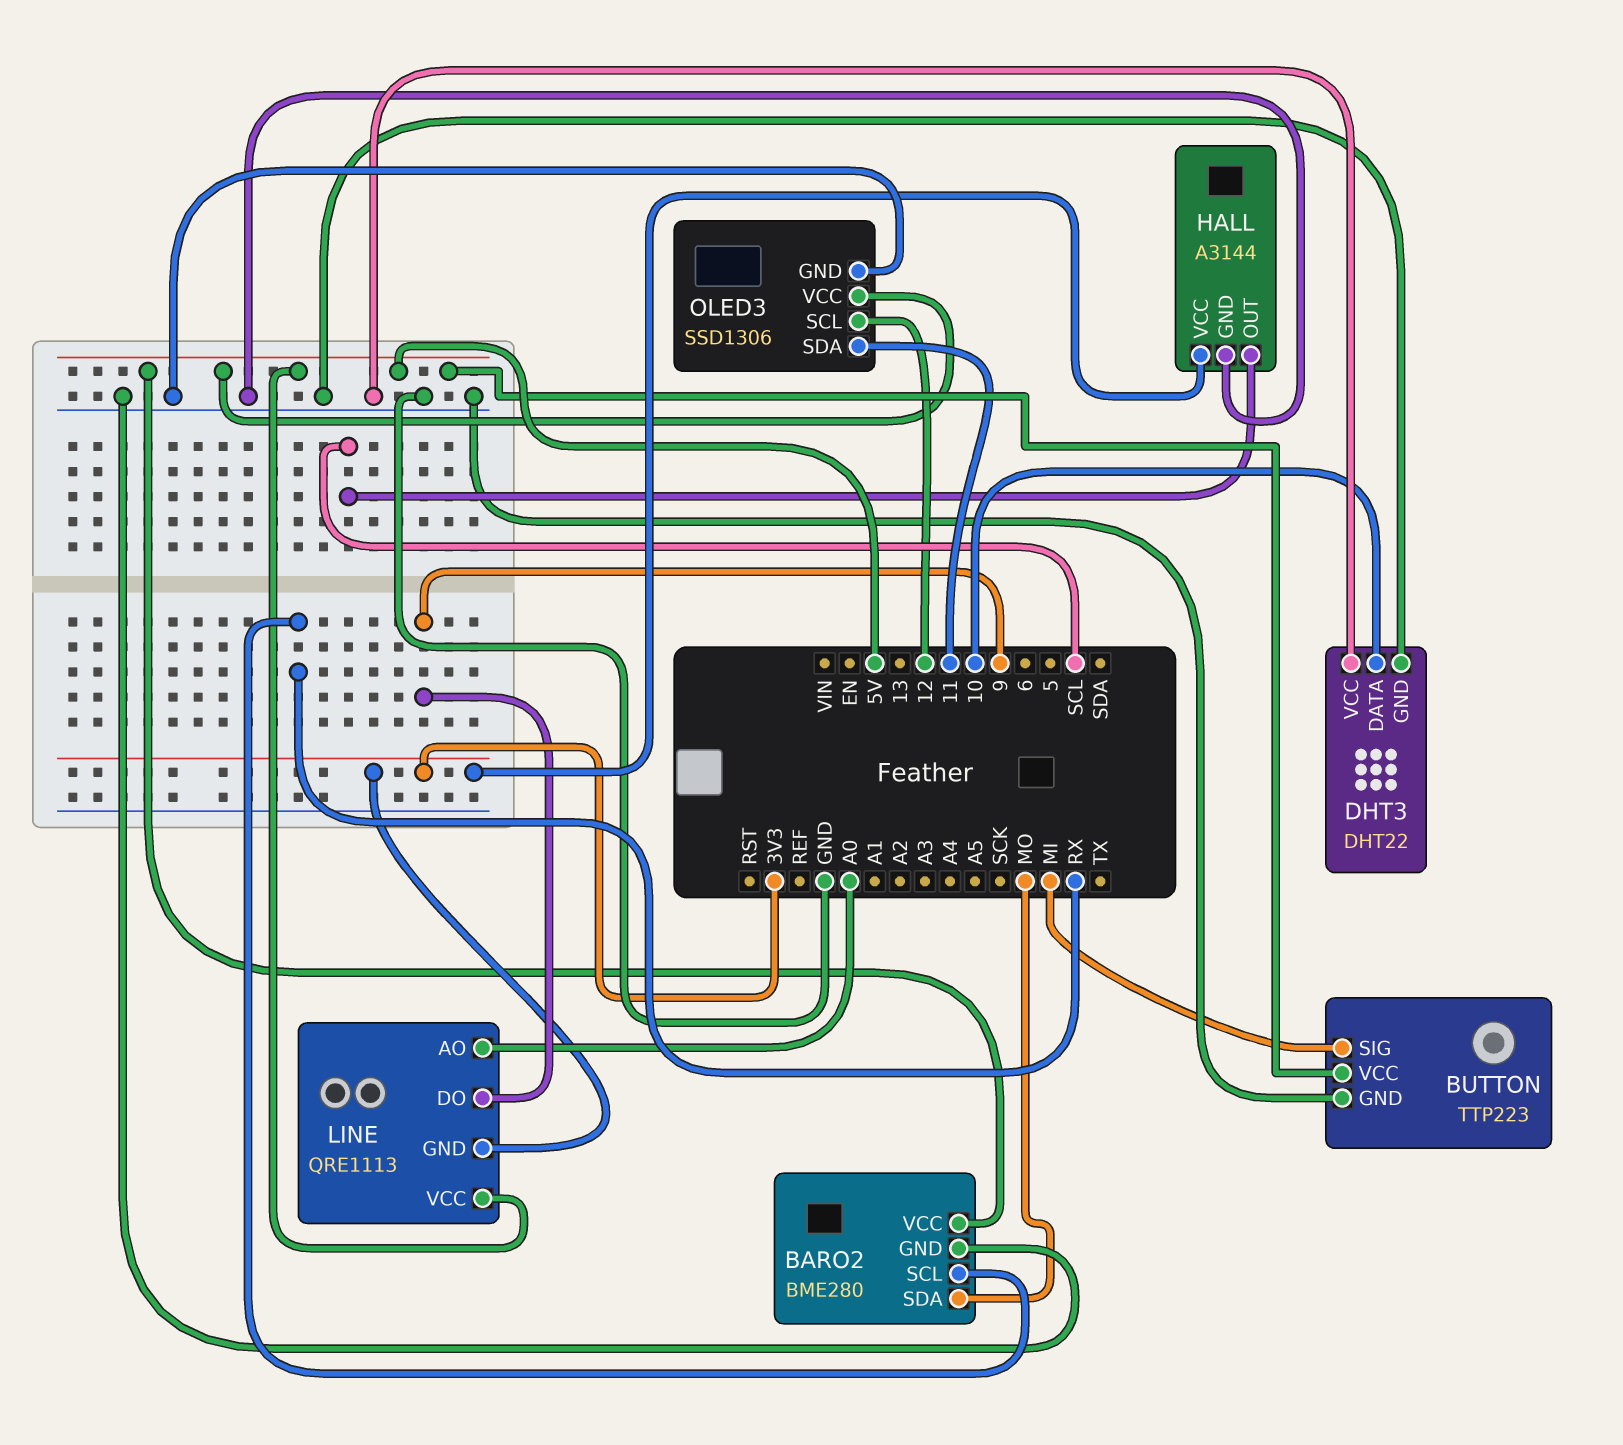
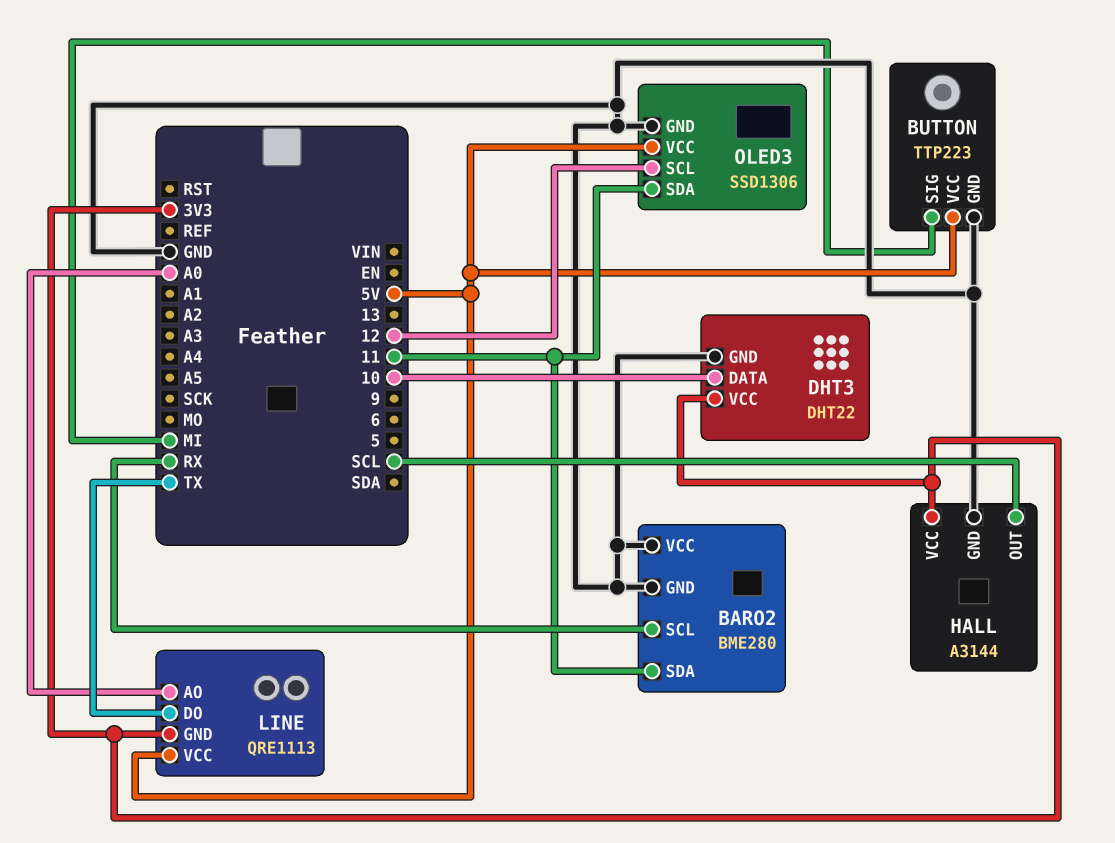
BARO2 pin SDA: MO -> 11
BARO2 pin VCC: 5V -> GND
DHT3 pin VCC: GND -> 3V3
LINE pin DO: 9 -> TX

